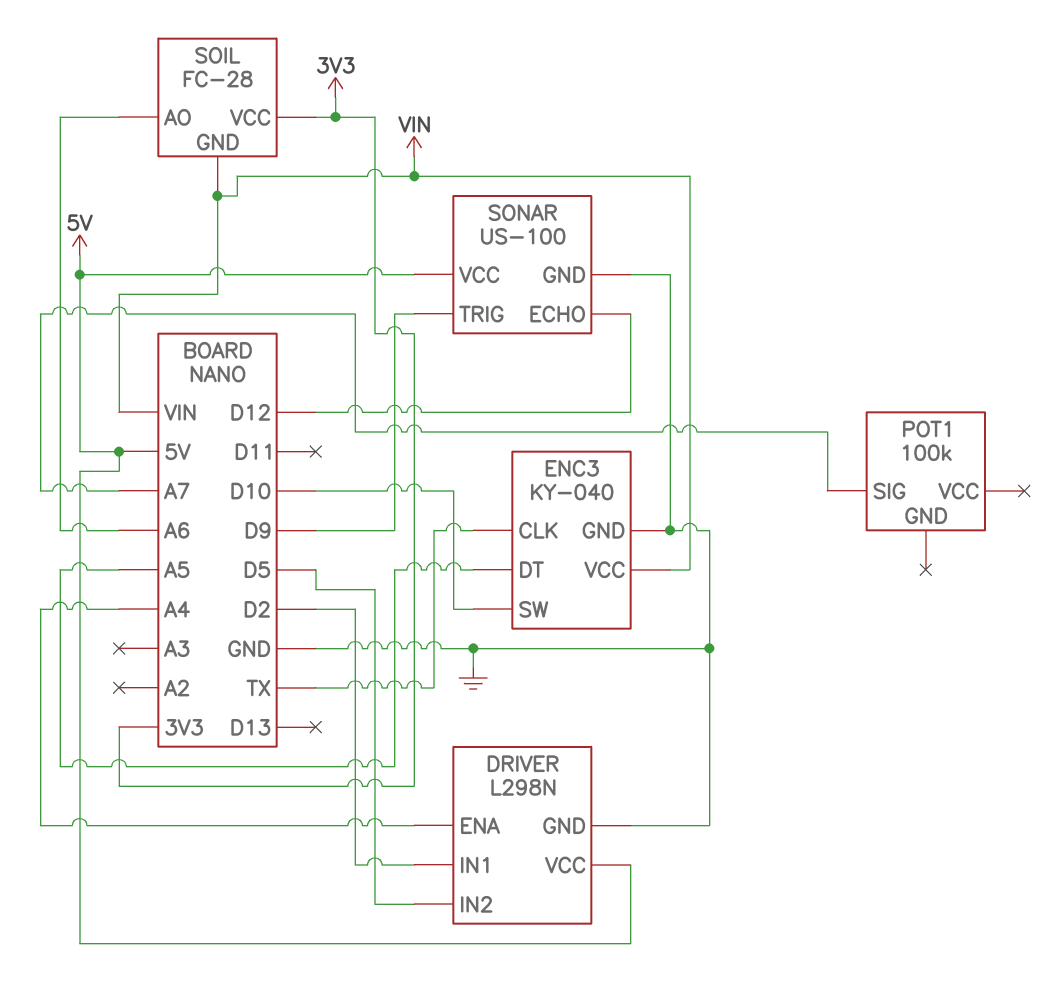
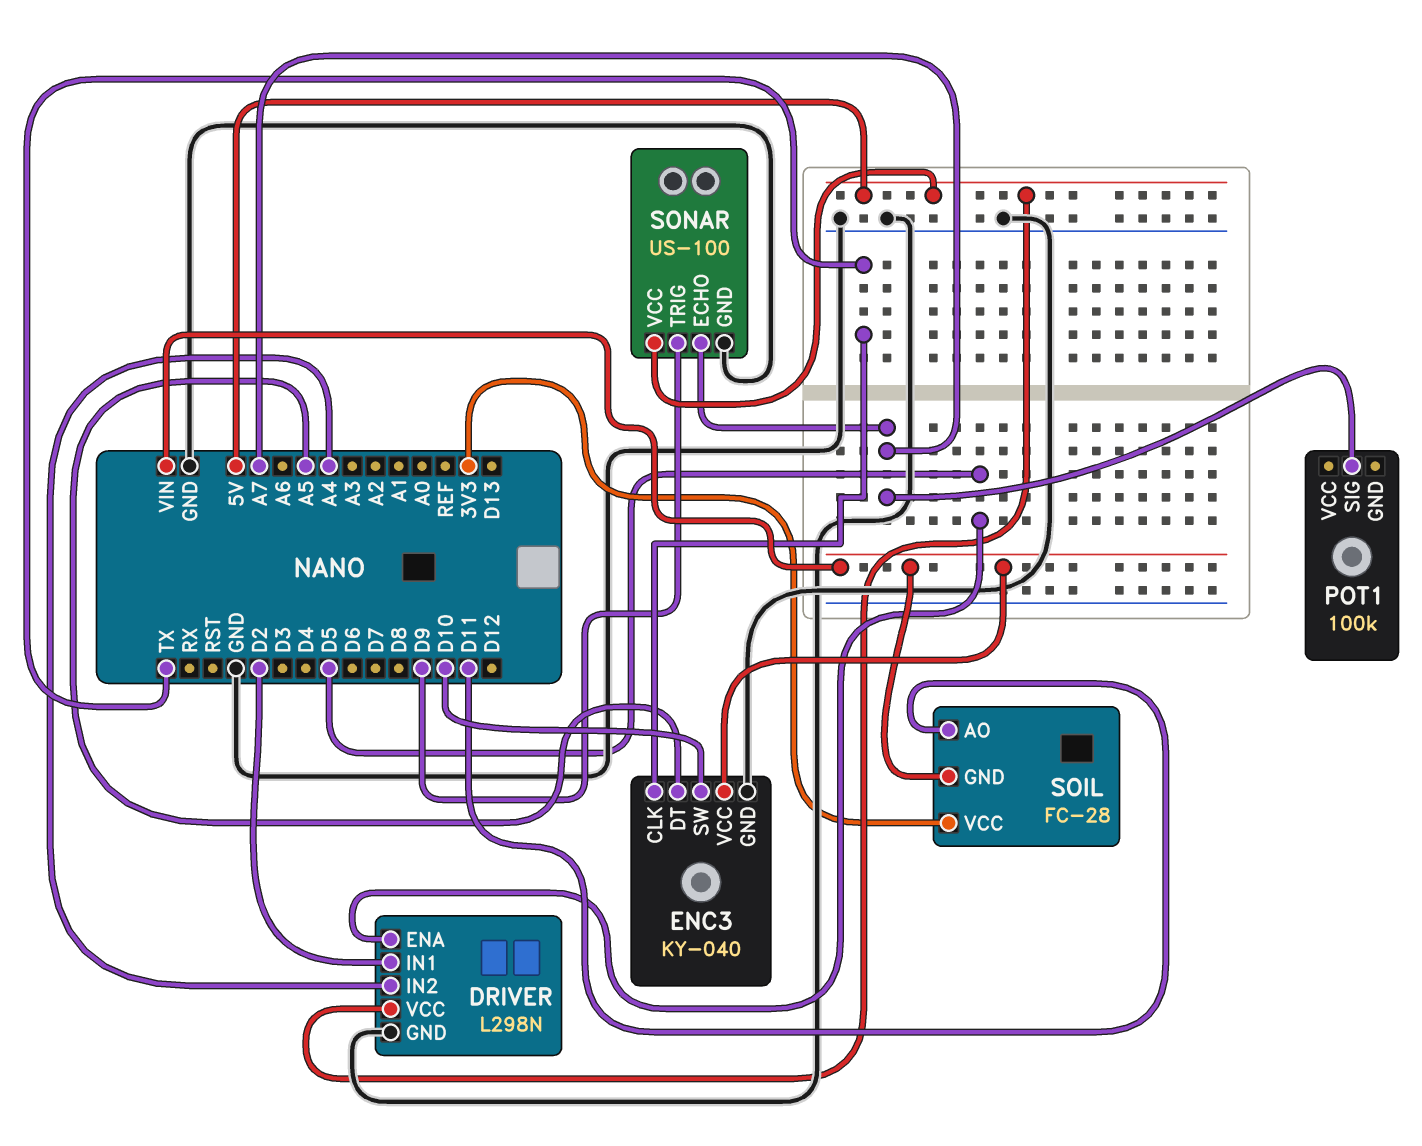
DRIVER pin ENA: A4 -> D5
DRIVER pin IN2: D5 -> A4
SOIL pin AO: A6 -> D11
SONAR pin ECHO: D12 -> A7

